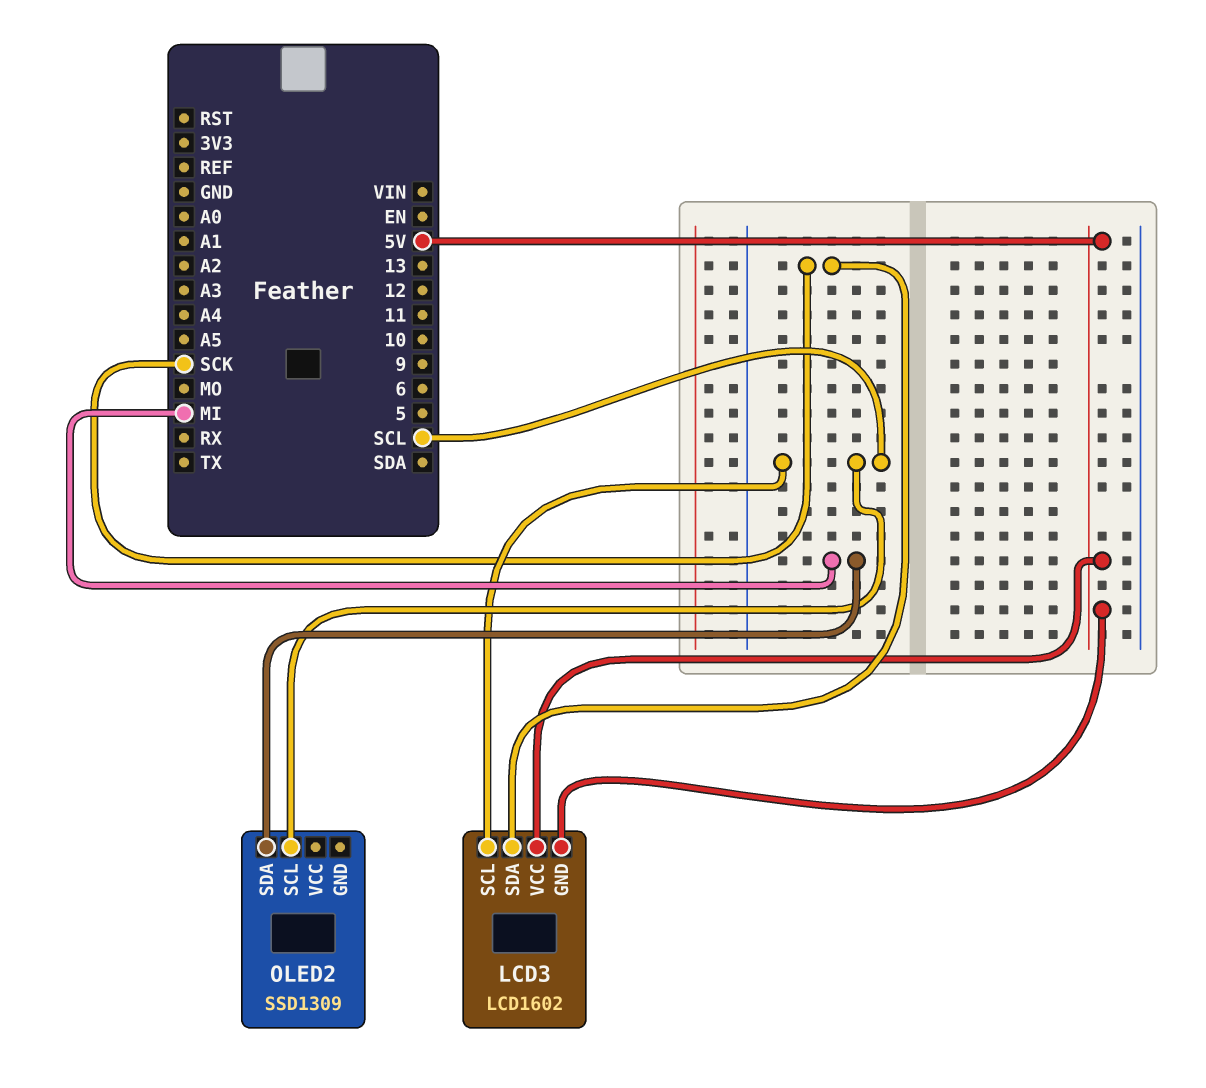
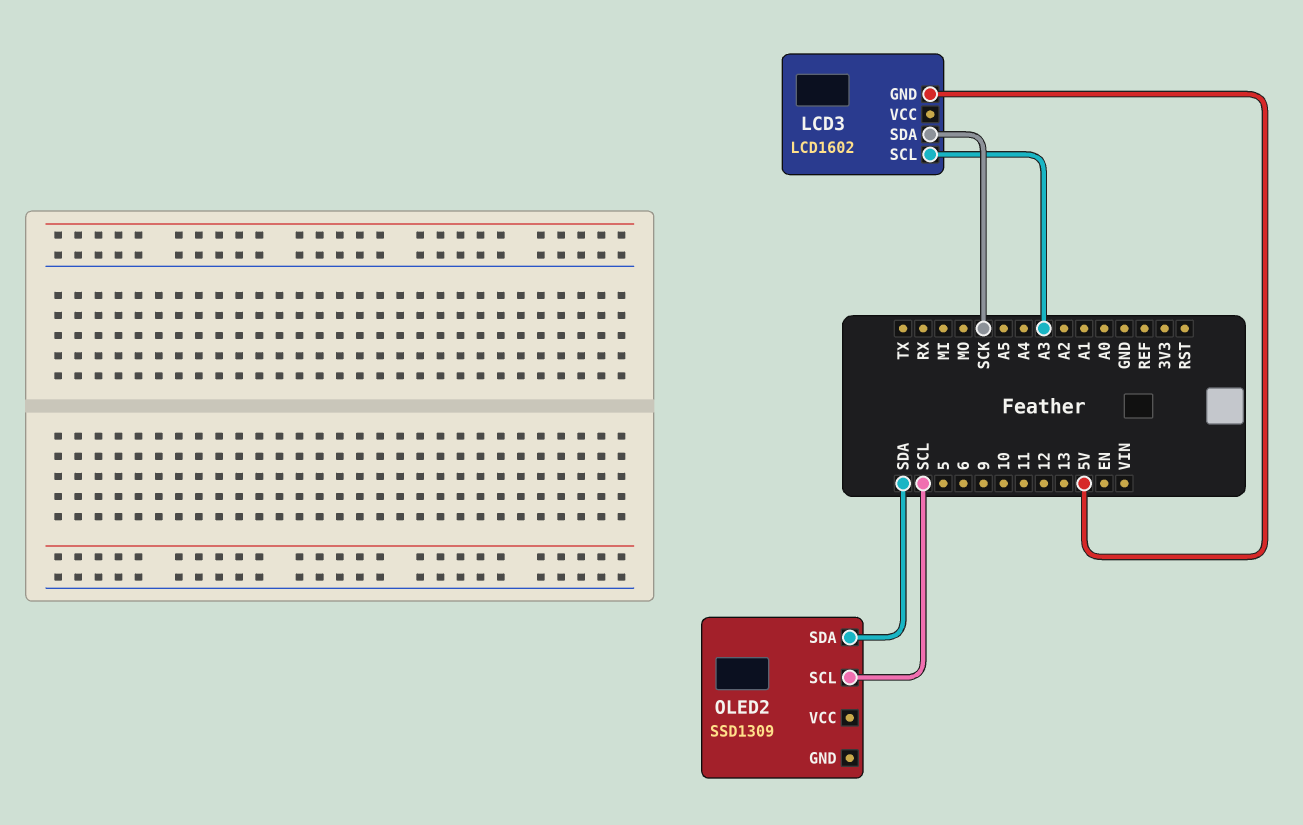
LCD3 pin SCL: SCL -> A3
LCD3 pin VCC: 5V -> none
OLED2 pin SDA: MI -> SDA

